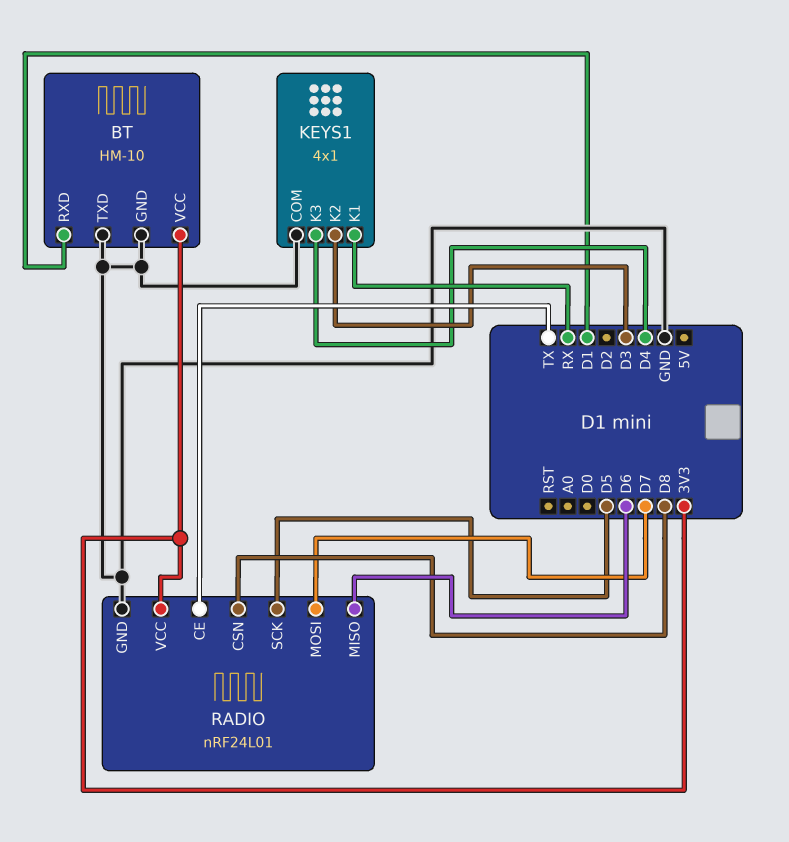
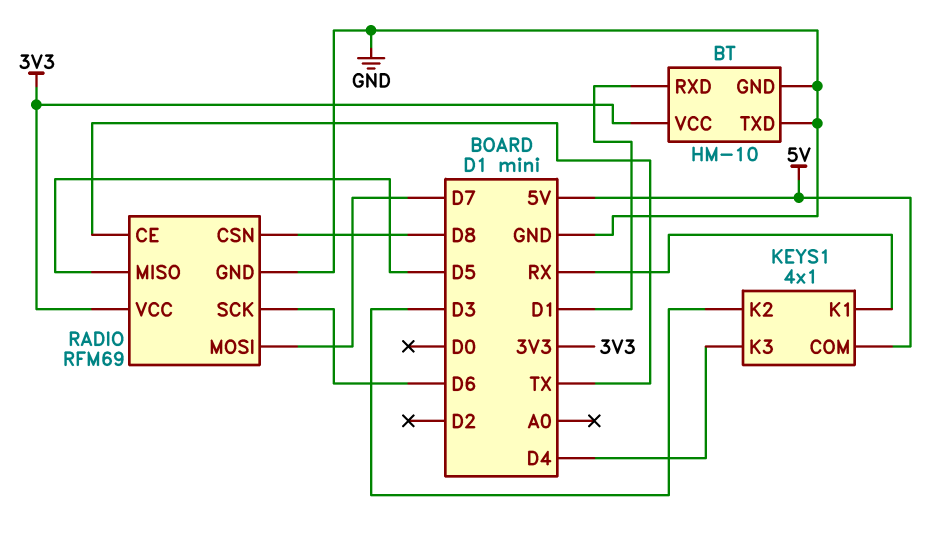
KEYS1 pin COM: GND -> 5V
RADIO: nRF24L01 -> RFM69
RADIO pin MISO: D6 -> D5
RADIO pin SCK: D5 -> D6

